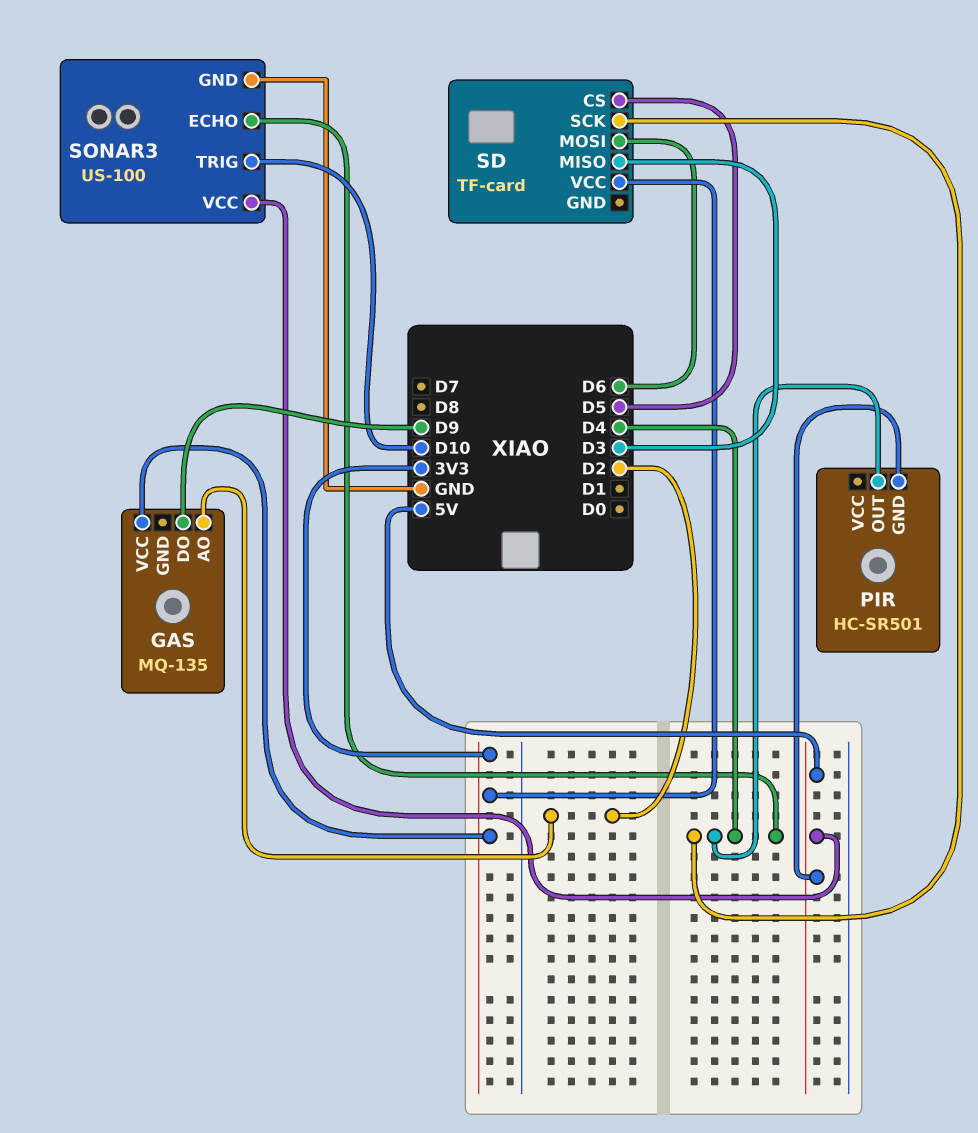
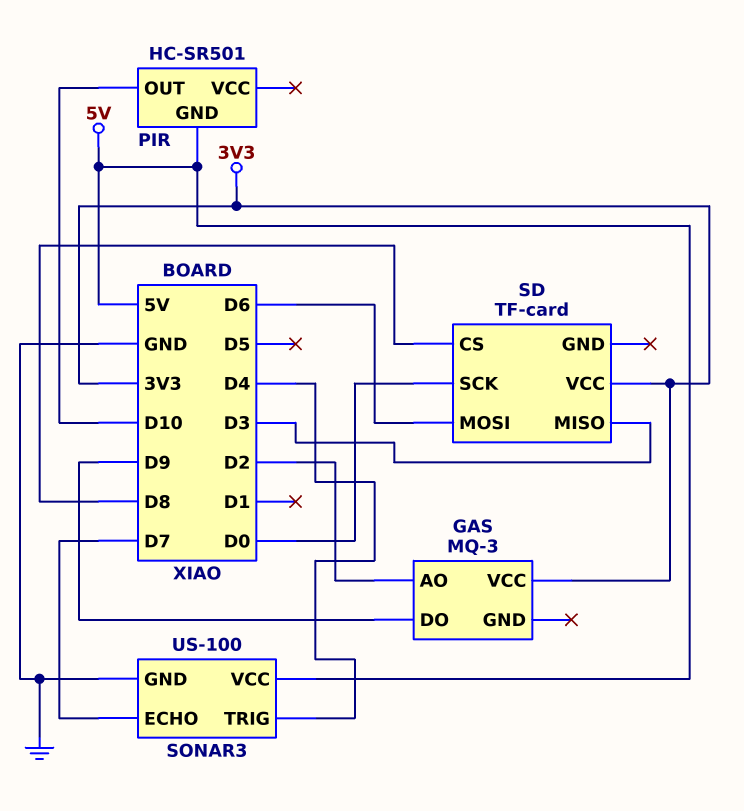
GAS: MQ-135 -> MQ-3
PIR pin OUT: D4 -> D10
SD pin CS: D5 -> D8
SD pin SCK: D4 -> D0
SONAR3 pin ECHO: D4 -> D7
SONAR3 pin TRIG: D10 -> D4

